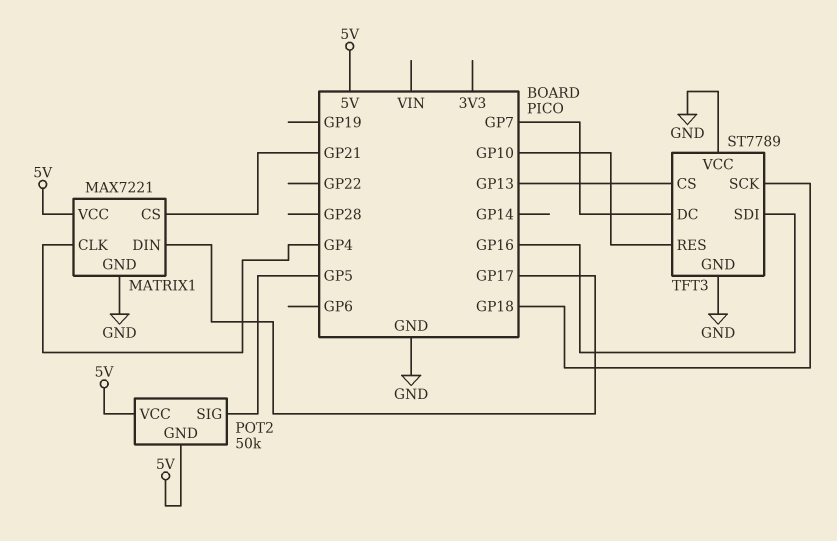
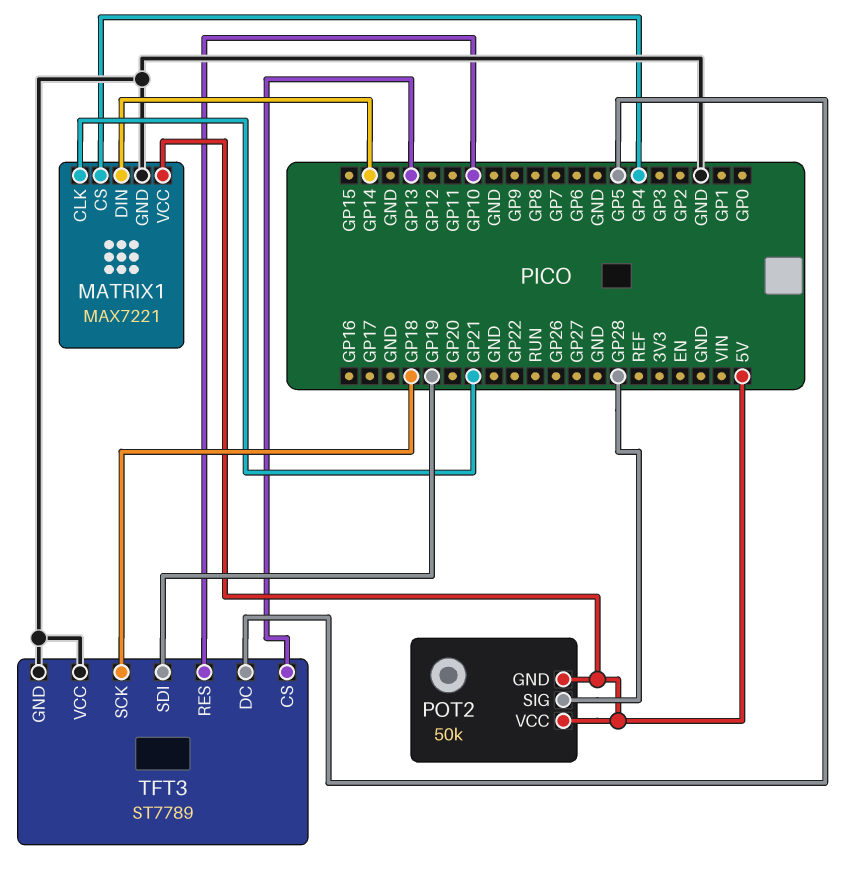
MATRIX1 pin CLK: GP4 -> GP21
MATRIX1 pin CS: GP21 -> GP4
MATRIX1 pin DIN: GP17 -> GP14
POT2 pin SIG: GP5 -> GP28
TFT3 pin DC: GP7 -> GP5
TFT3 pin SDI: GP16 -> GP19

